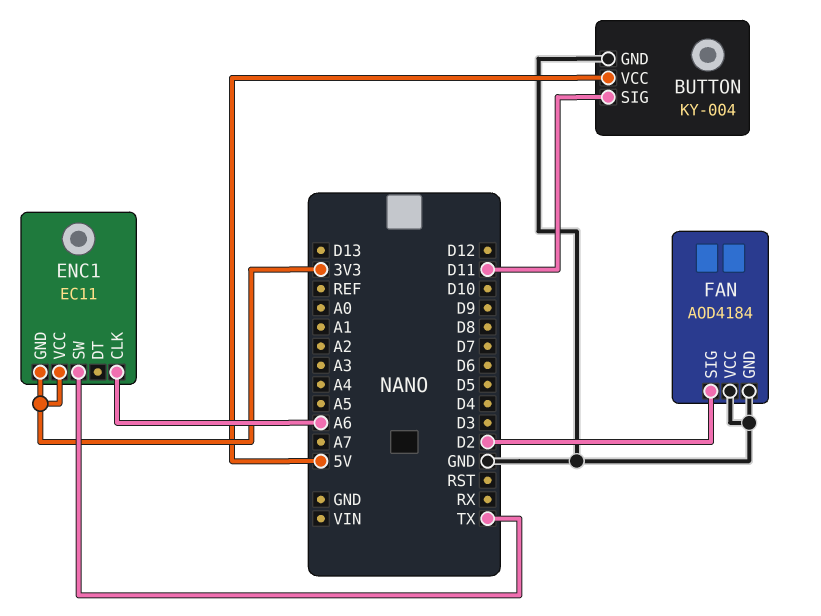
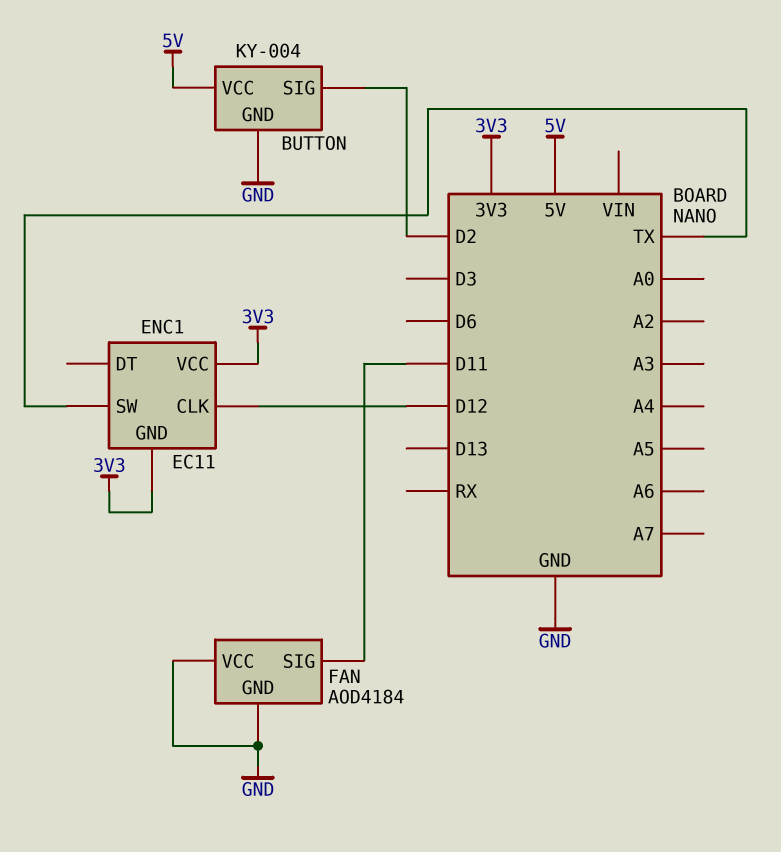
BUTTON pin SIG: D11 -> D2
ENC1 pin CLK: A6 -> D12
FAN pin SIG: D2 -> D11

